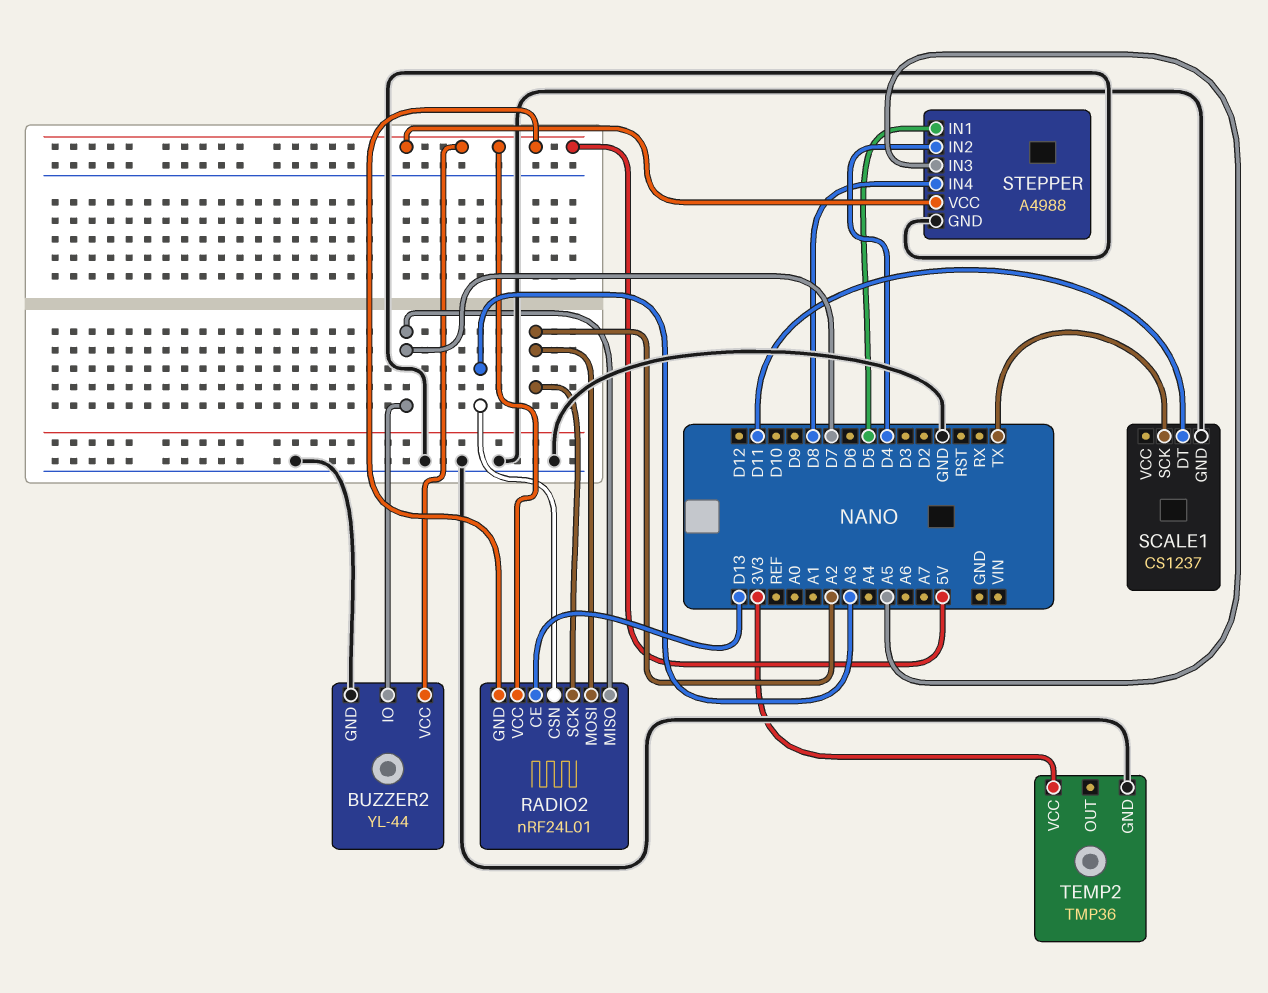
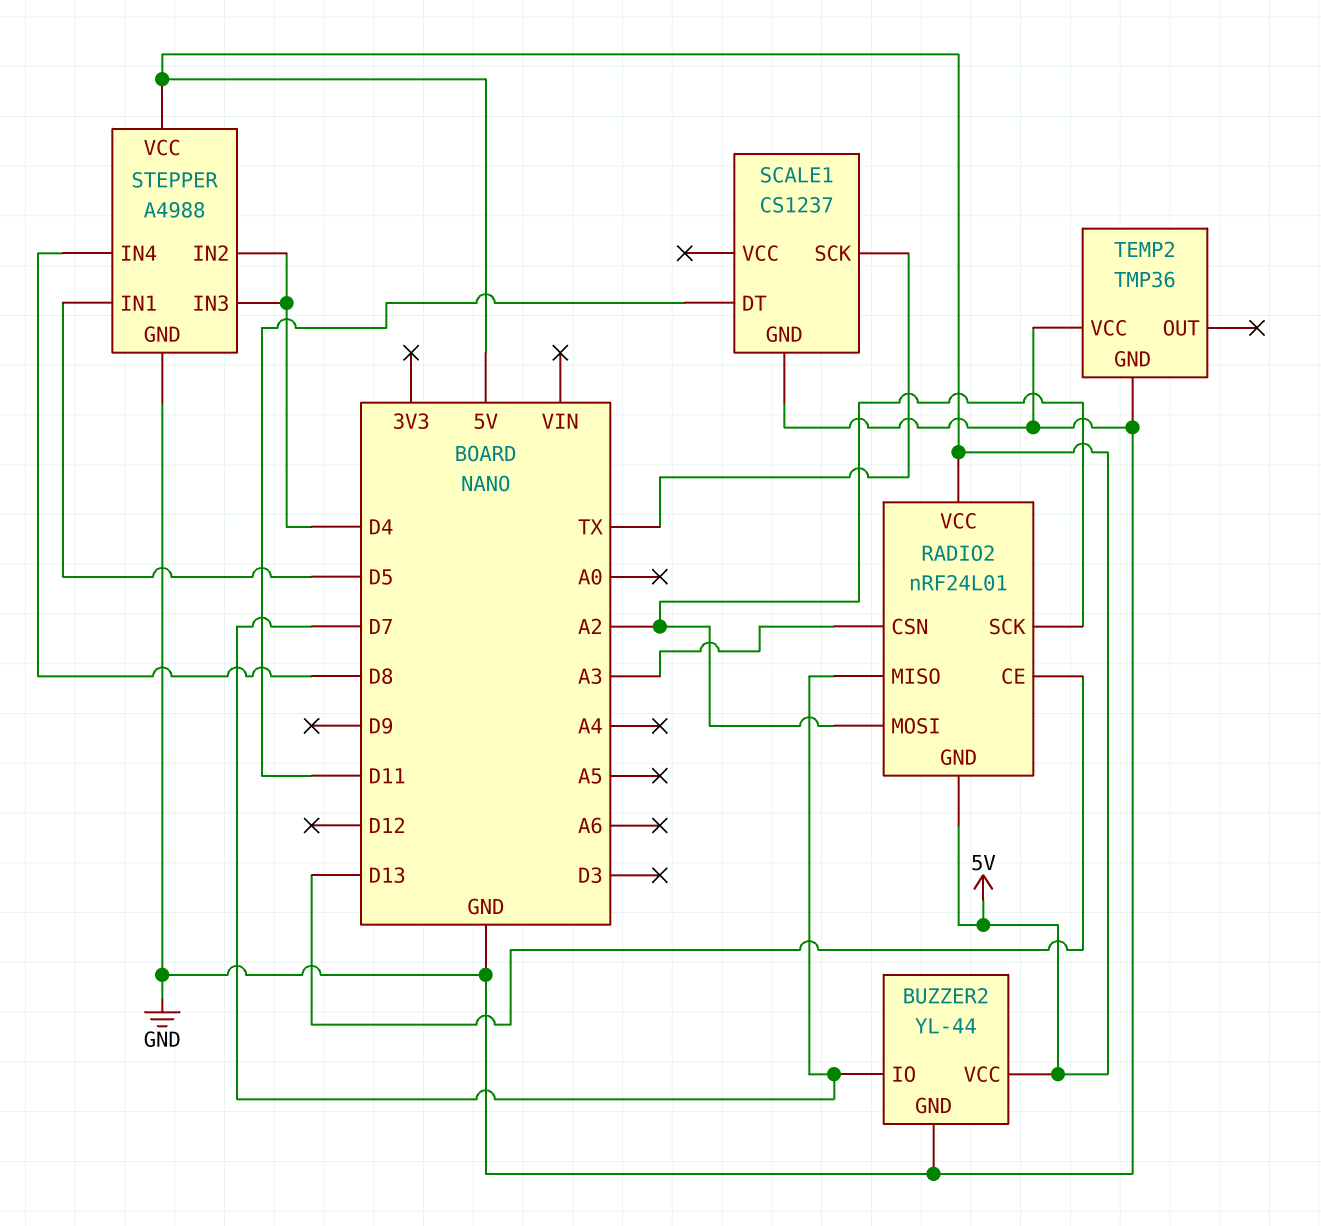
STEPPER pin IN3: A5 -> D4
TEMP2 pin VCC: 3V3 -> GND

